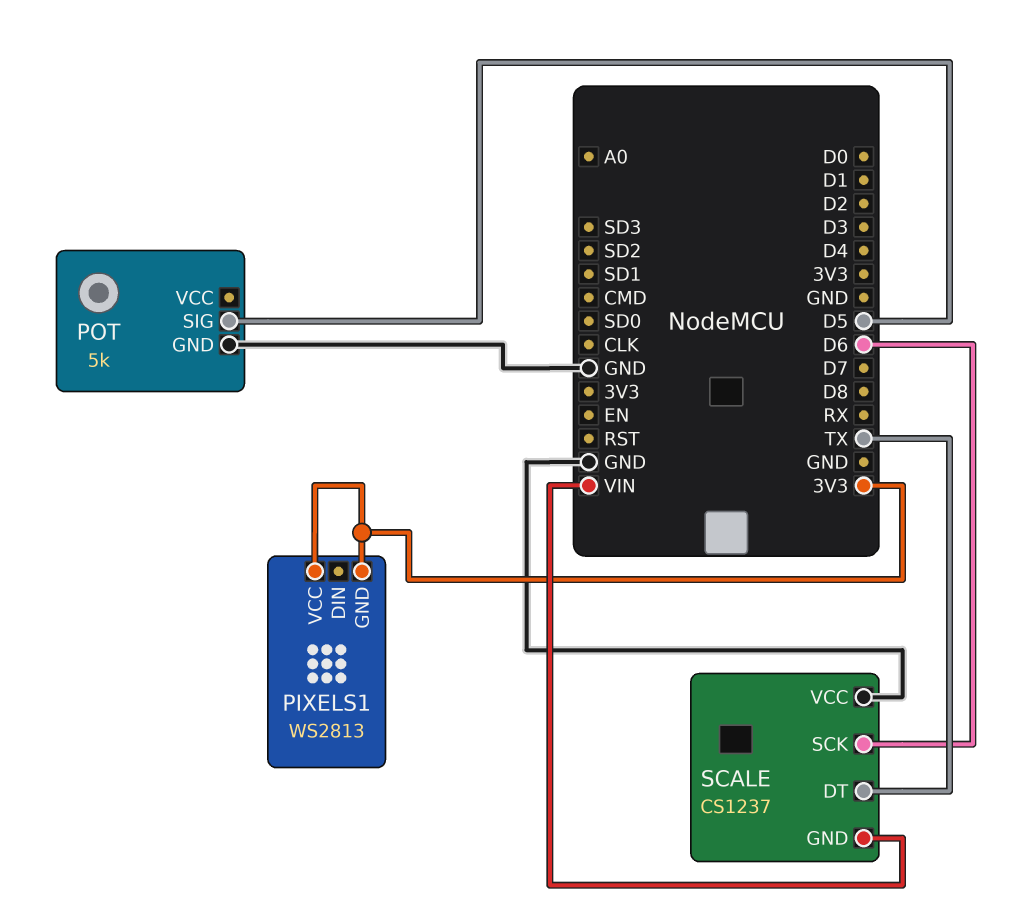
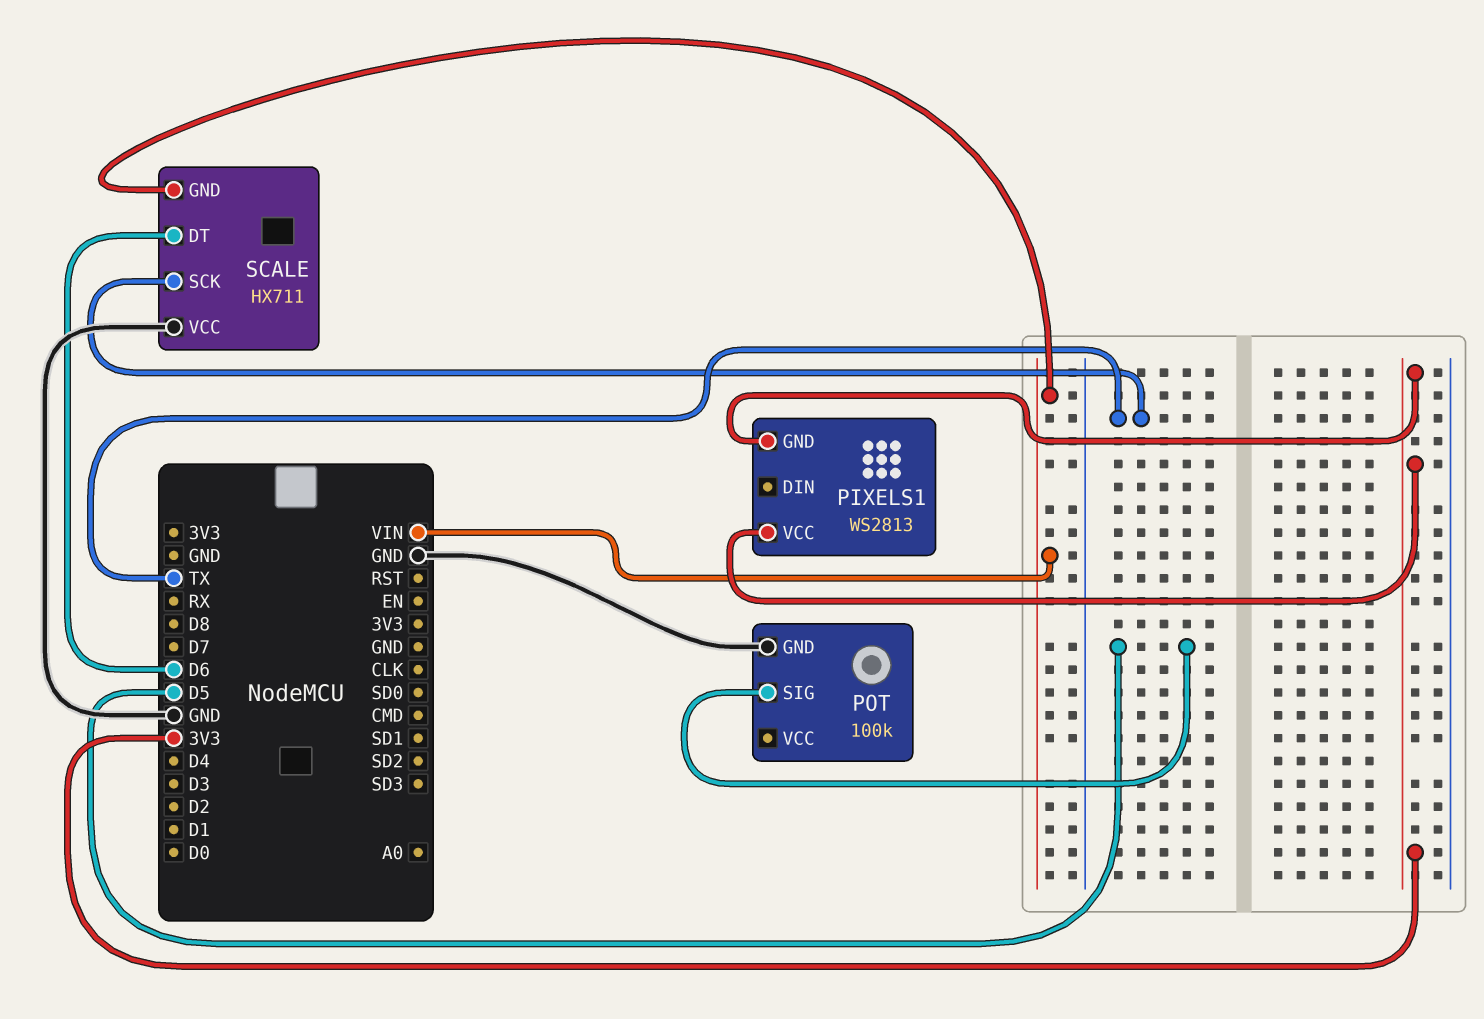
POT: 5k -> 100k
SCALE: CS1237 -> HX711
SCALE pin DT: TX -> D6
SCALE pin SCK: D6 -> TX

